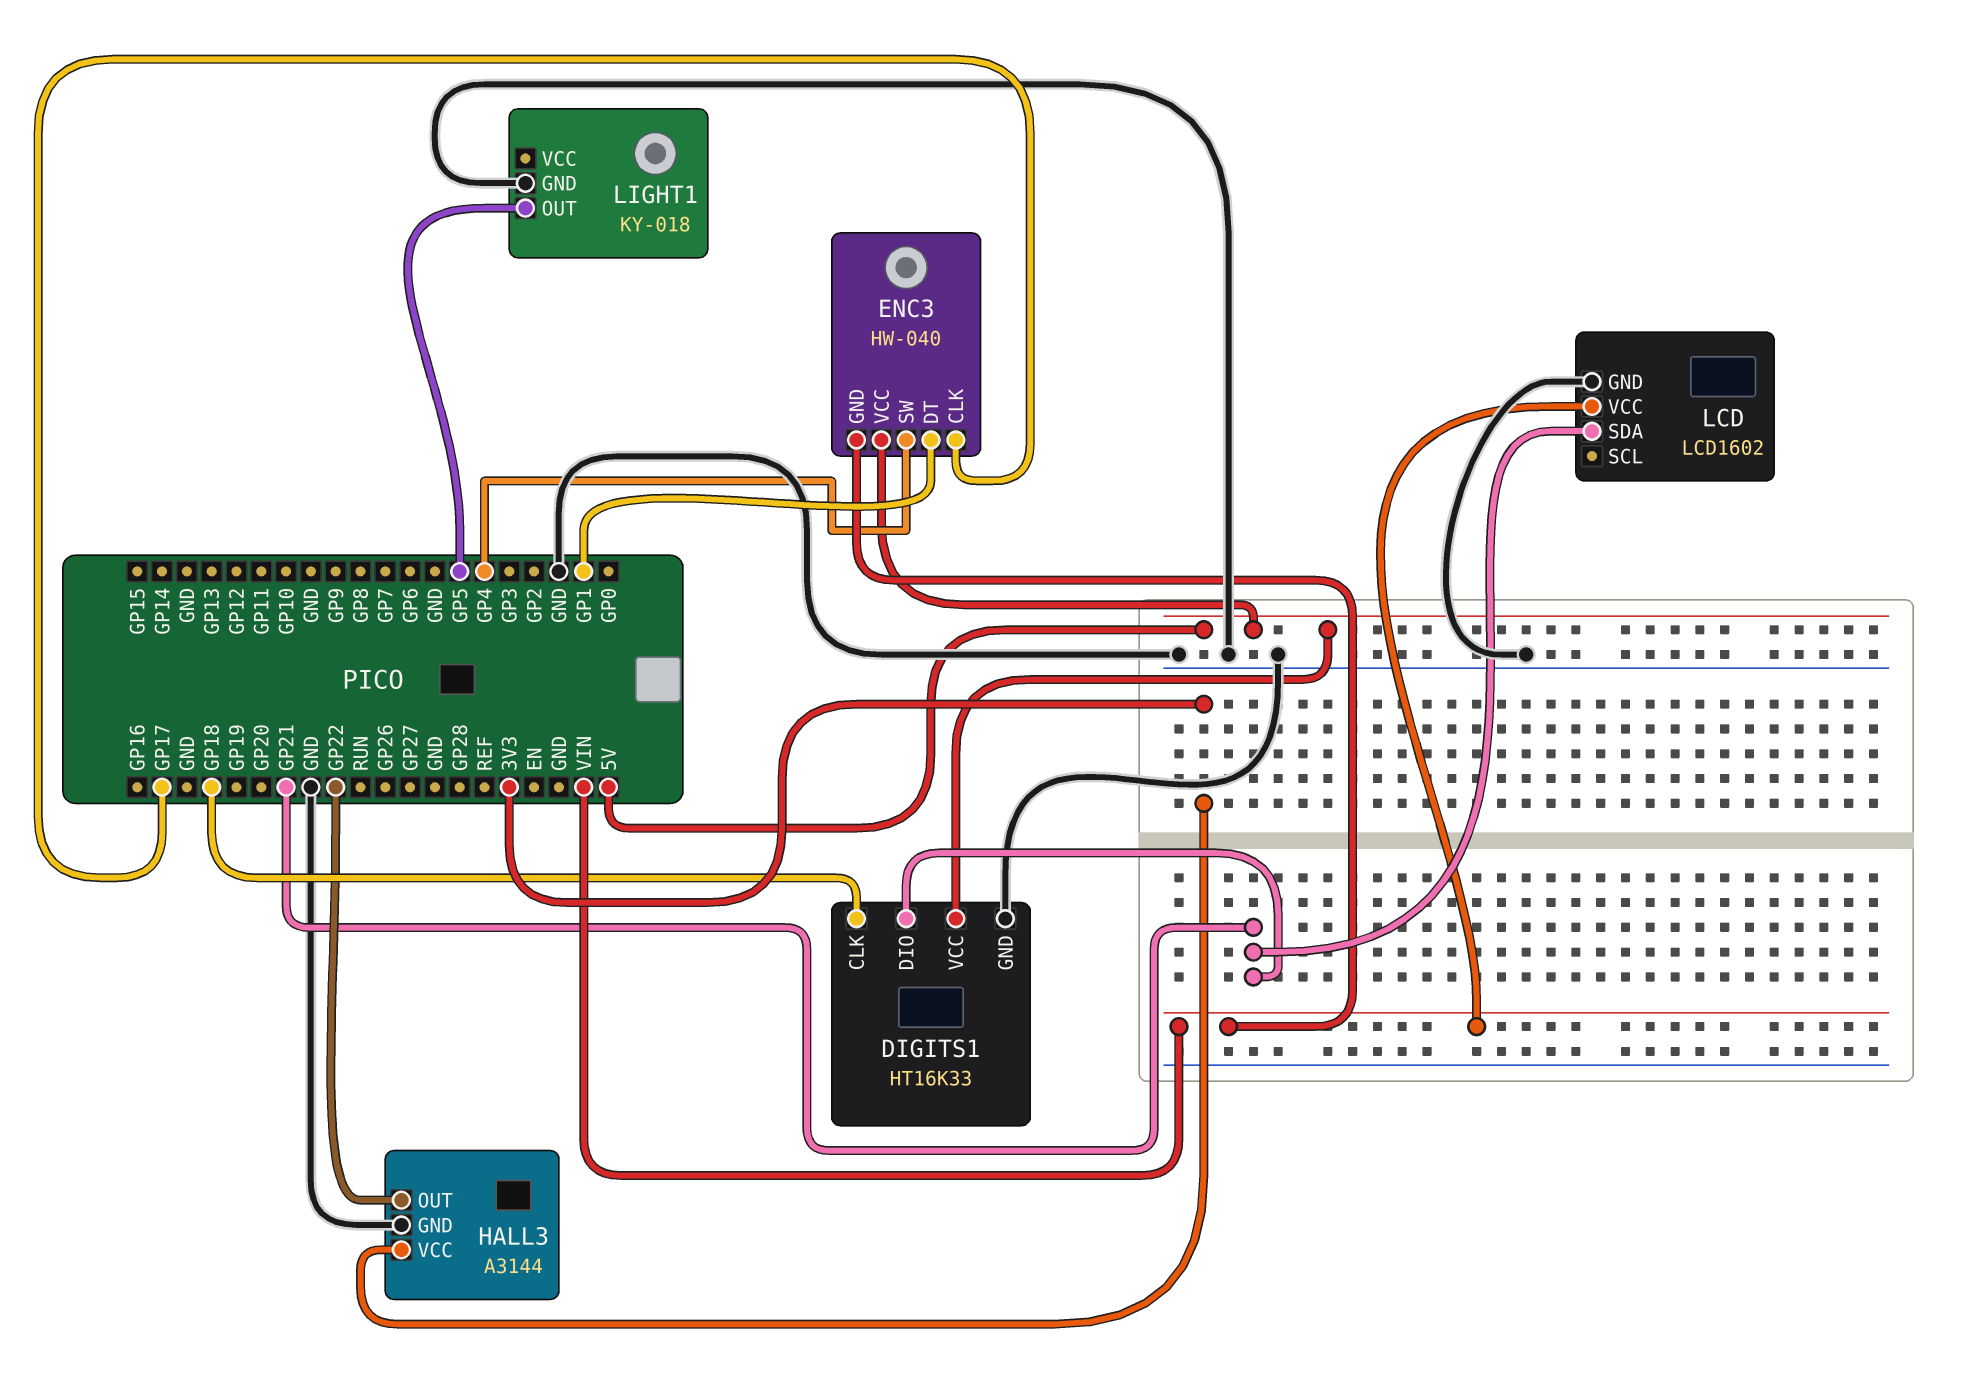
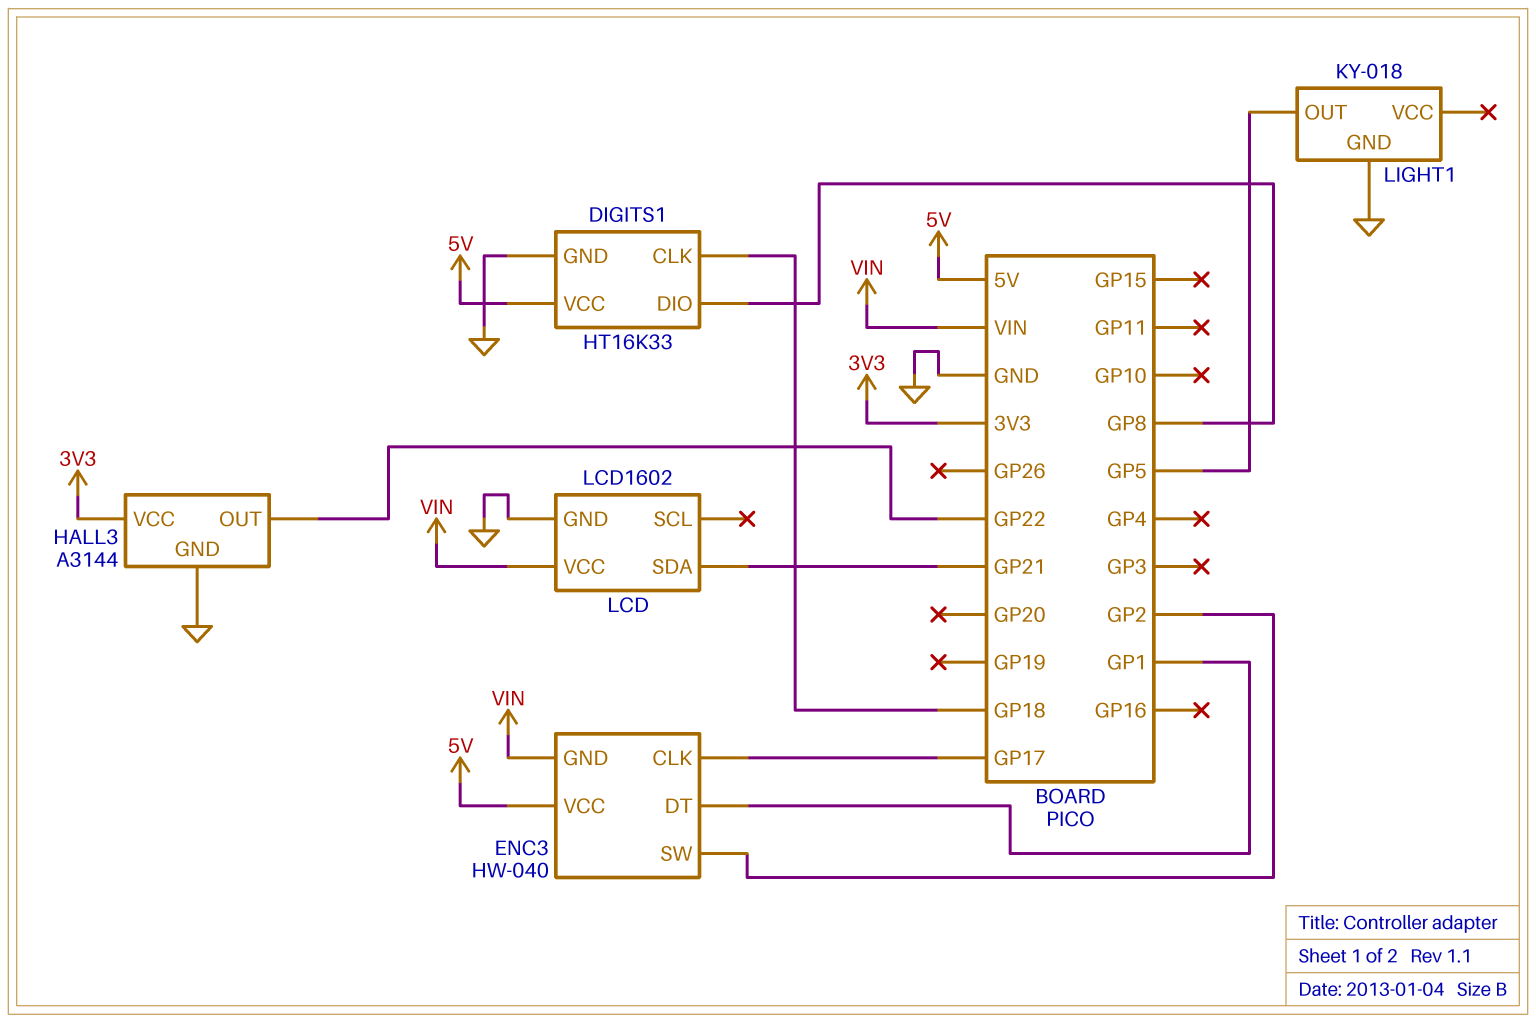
DIGITS1 pin DIO: GP21 -> GP8
ENC3 pin SW: GP4 -> GP2

